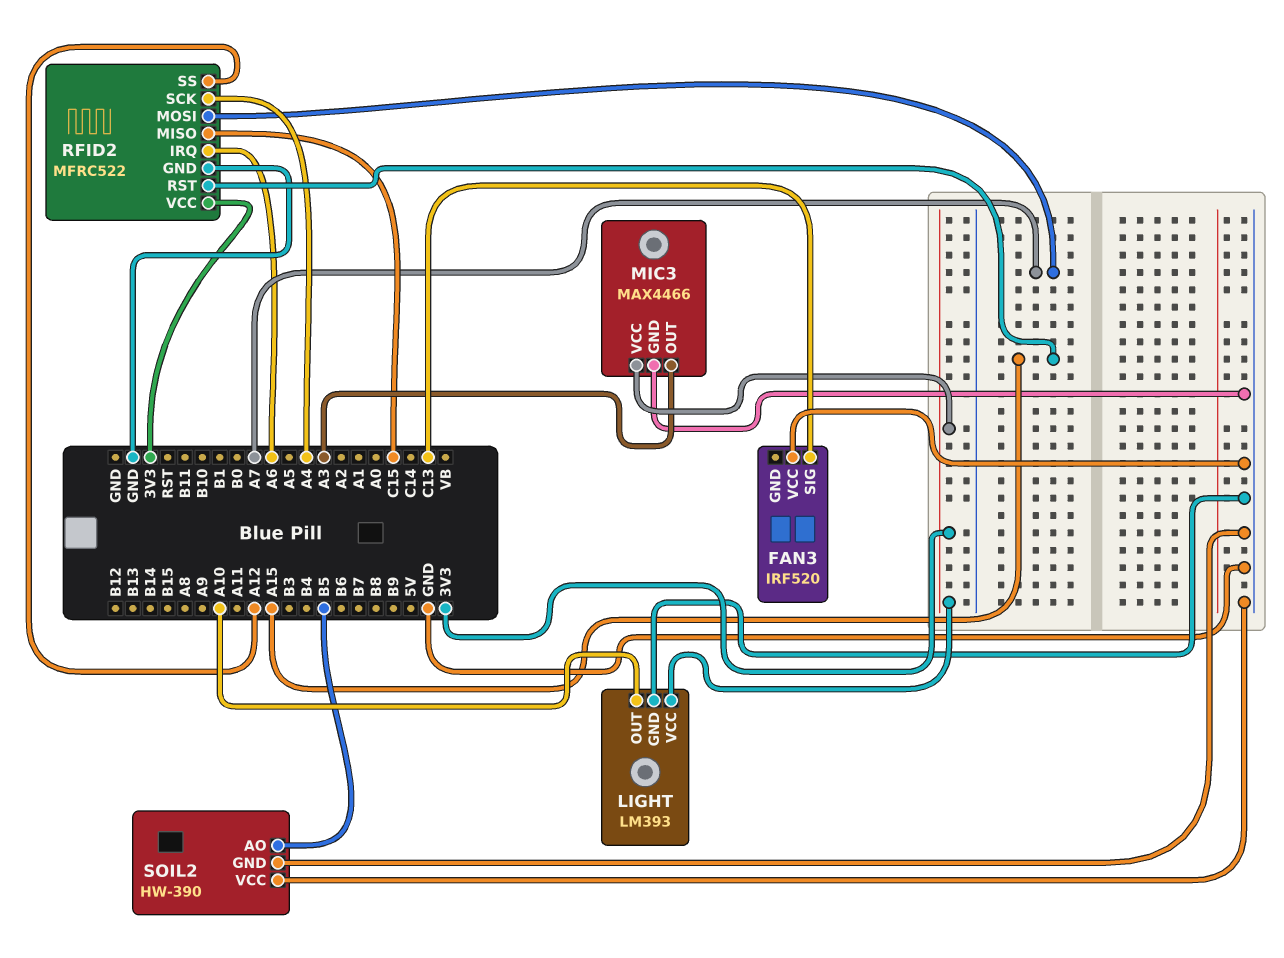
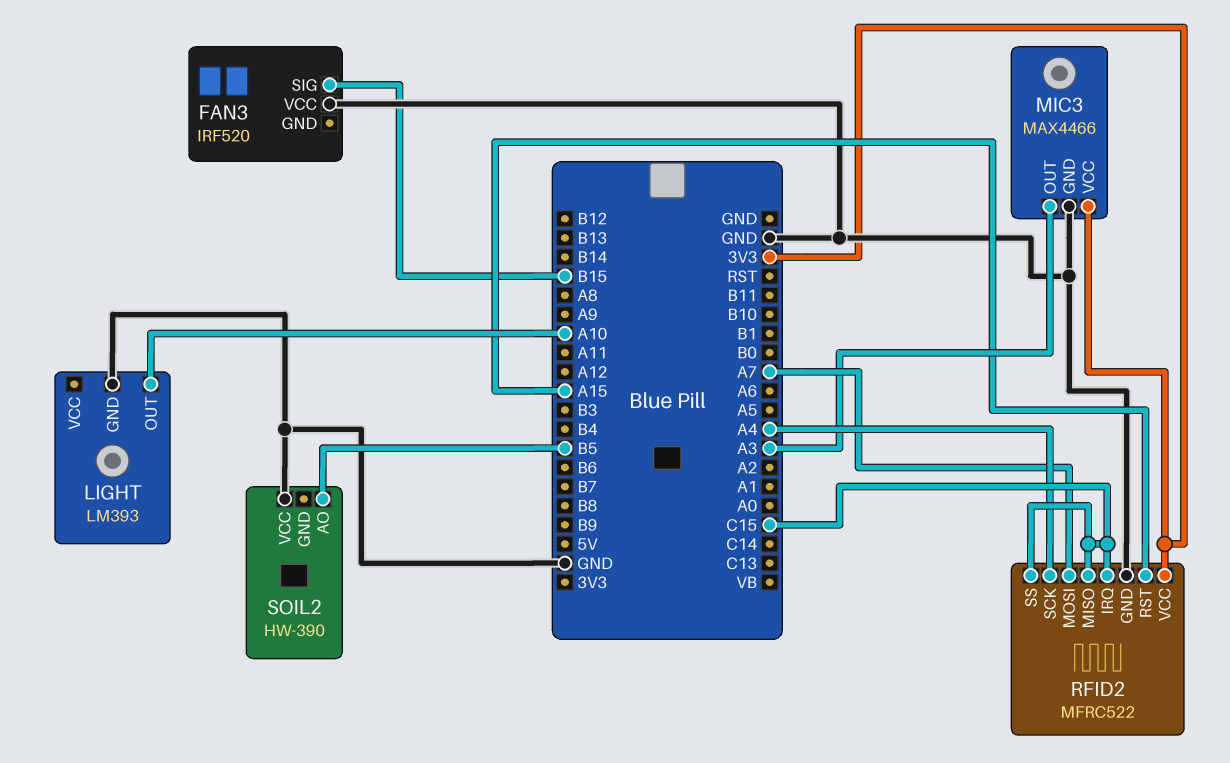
FAN3 pin SIG: C13 -> B15
LIGHT pin VCC: 3V3 -> none
RFID2 pin IRQ: A6 -> C15
RFID2 pin SS: A12 -> C15
SOIL2 pin GND: GND -> none

